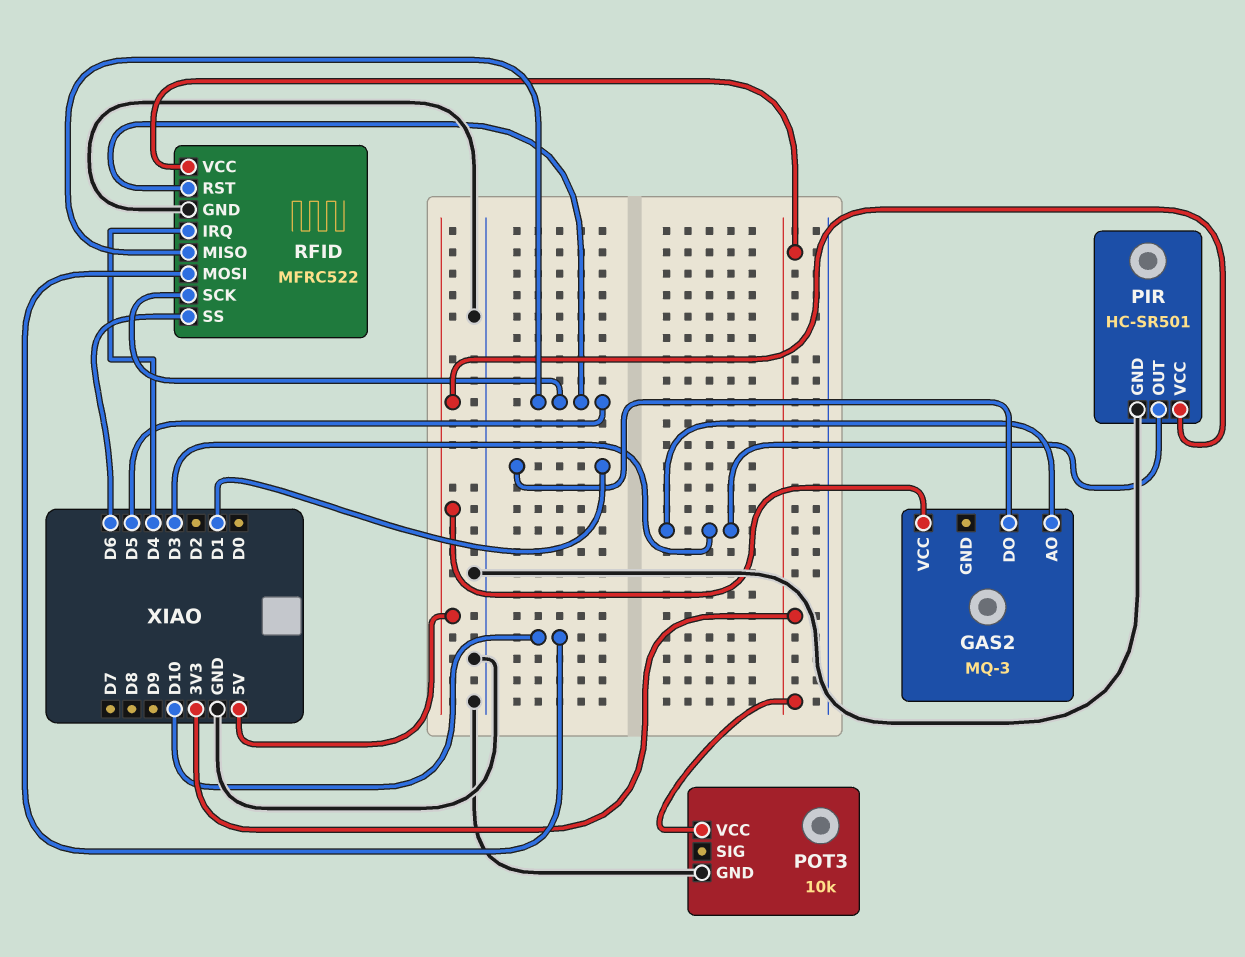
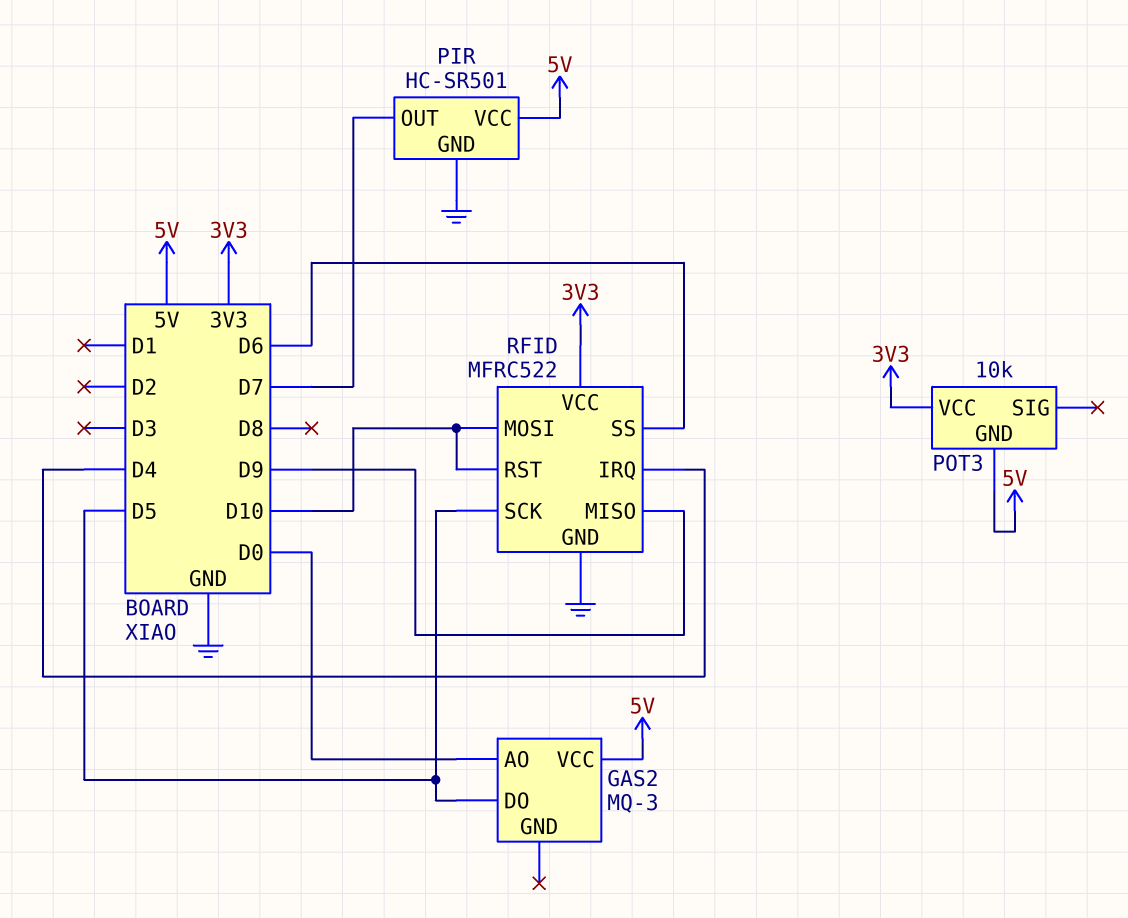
GAS2 pin AO: D3 -> D0
GAS2 pin DO: D1 -> D5
PIR pin OUT: D3 -> D7
POT3 pin GND: GND -> 5V
RFID pin MISO: D5 -> D9
RFID pin RST: D5 -> D10

